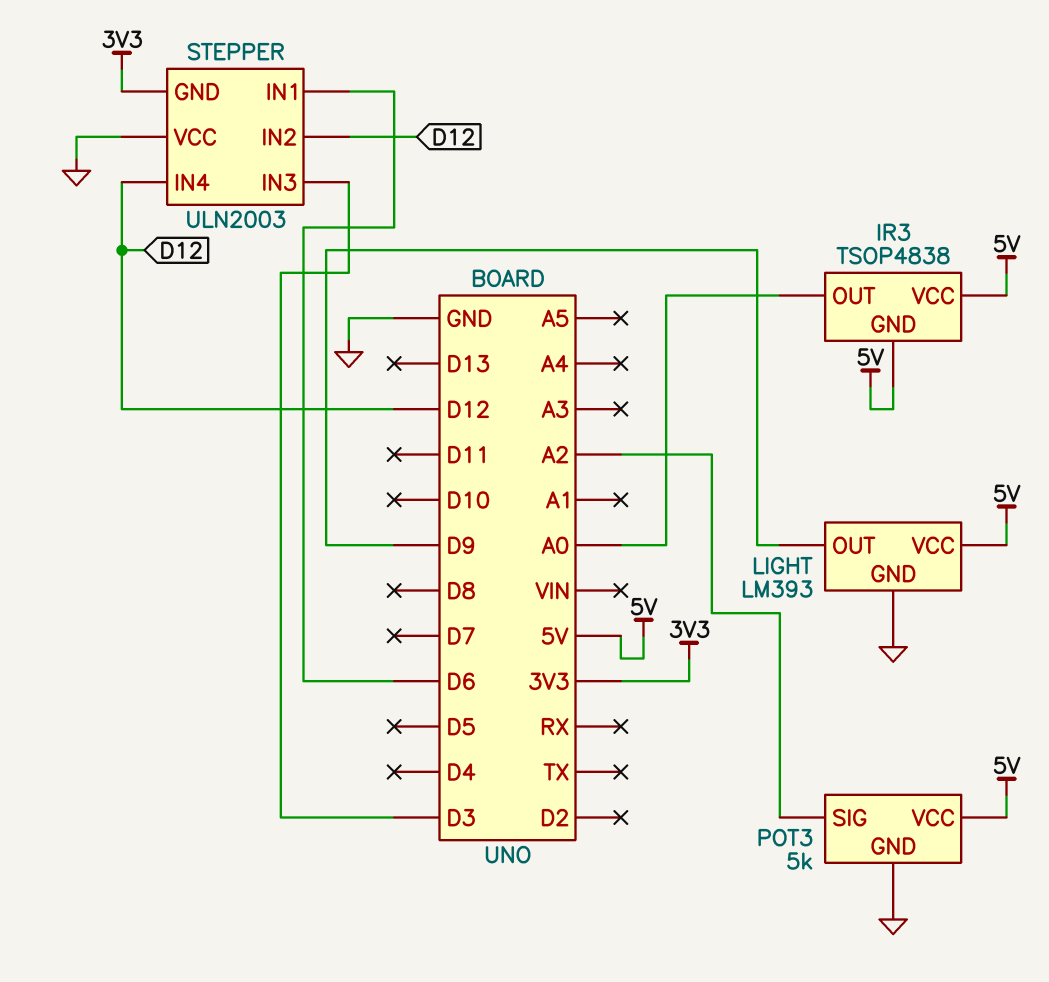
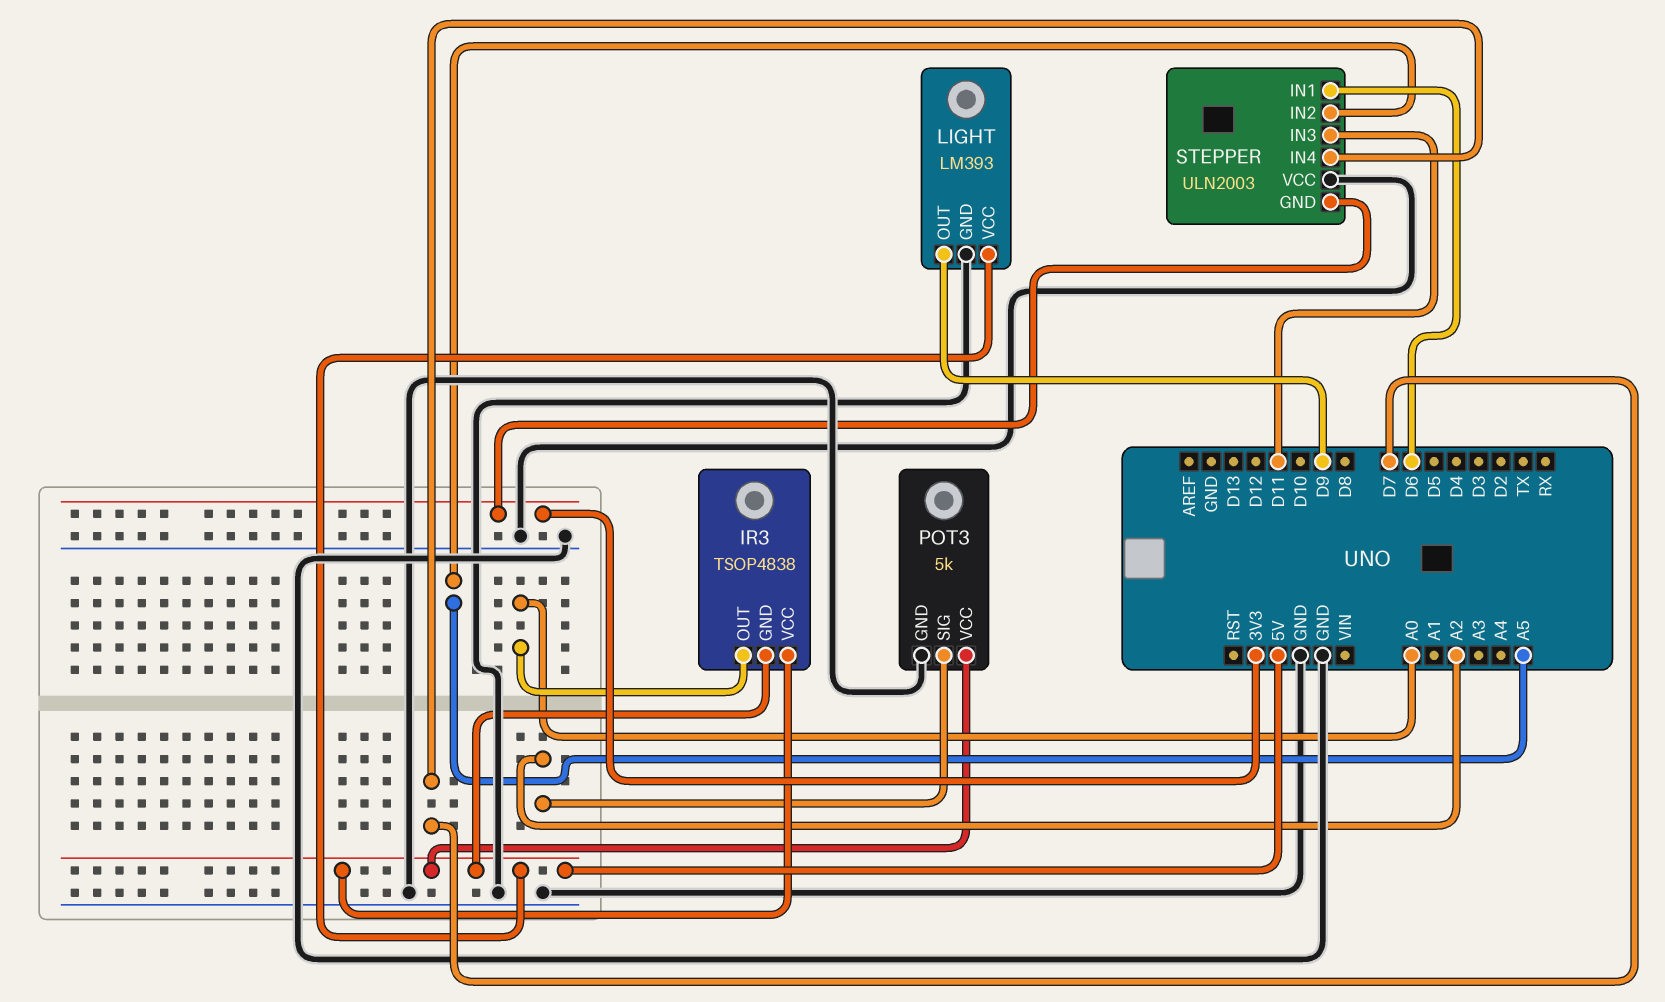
STEPPER pin IN2: D12 -> A5
STEPPER pin IN3: D3 -> D11
STEPPER pin IN4: D12 -> D7

